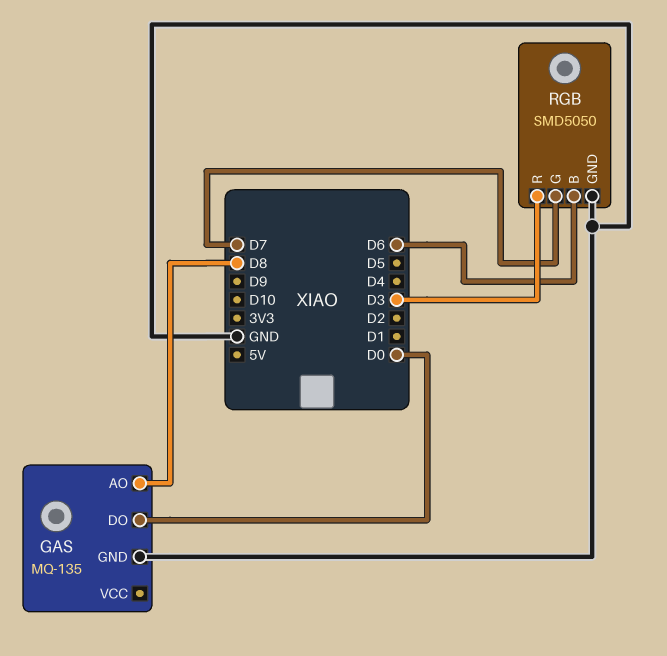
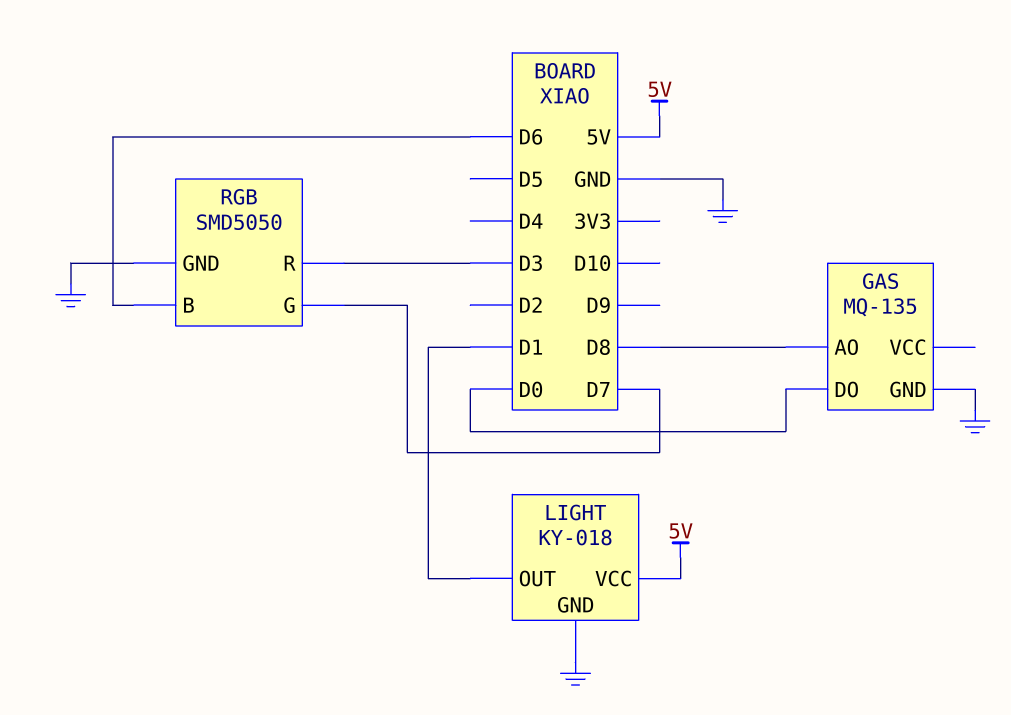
LIGHT: none -> KY-018
LIGHT pin GND: none -> GND
LIGHT pin OUT: none -> D1
LIGHT pin VCC: none -> 5V

